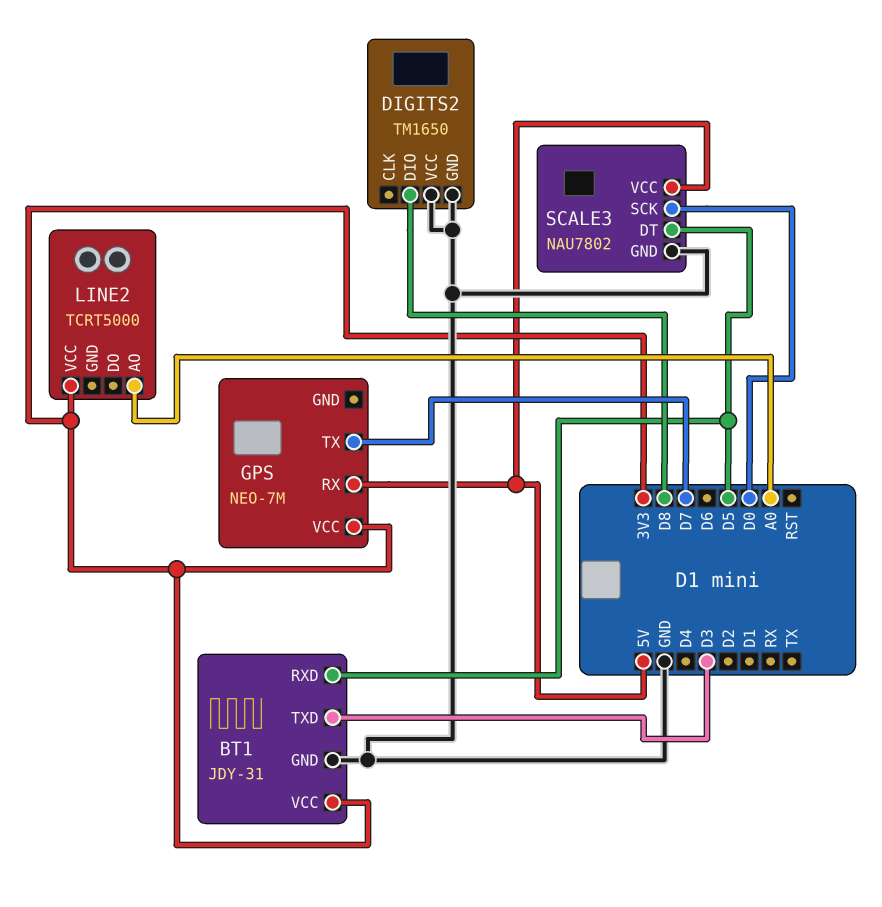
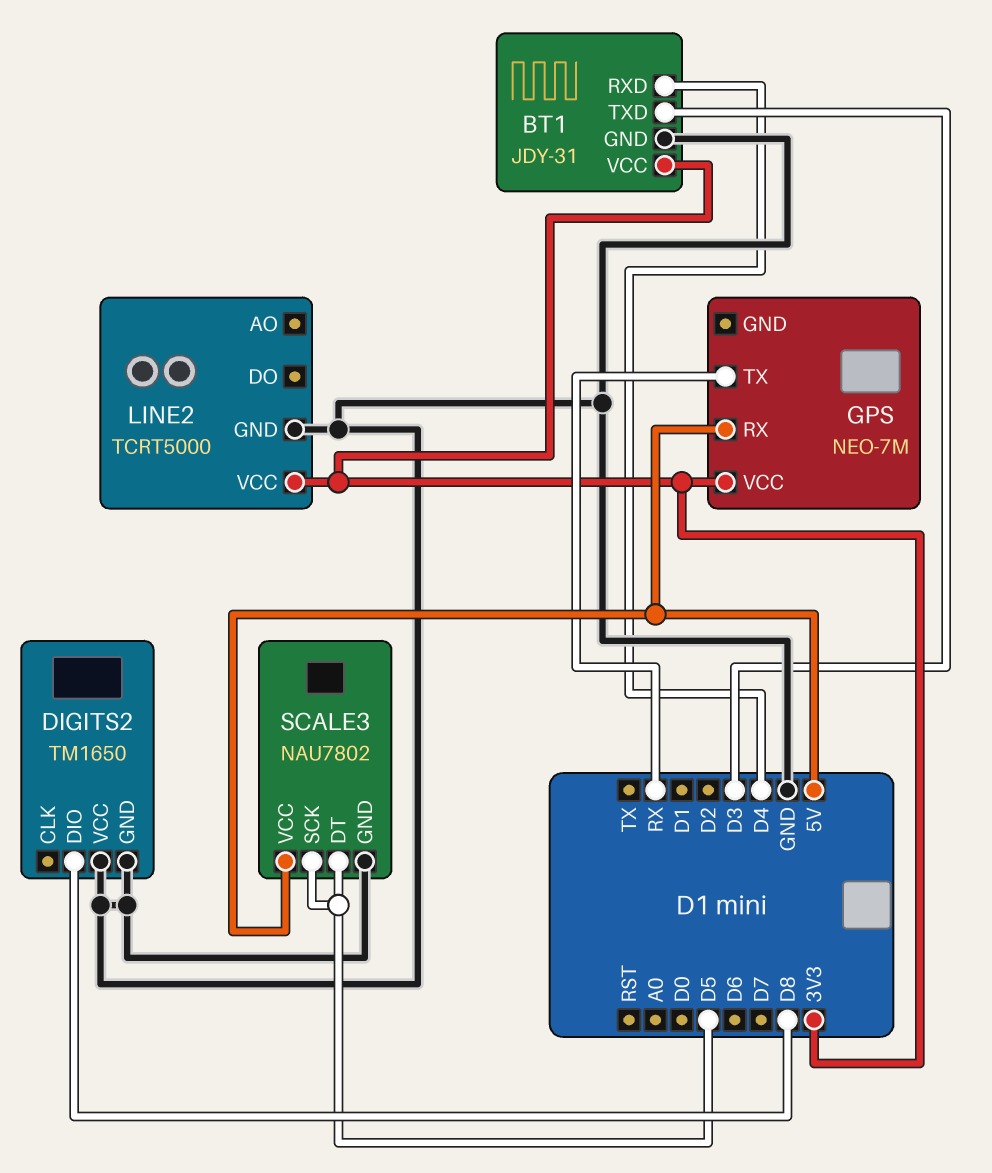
BT1 pin RXD: D5 -> D4
GPS pin TX: D7 -> RX
LINE2 pin AO: A0 -> none
LINE2 pin GND: none -> GND
SCALE3 pin SCK: D0 -> D5

